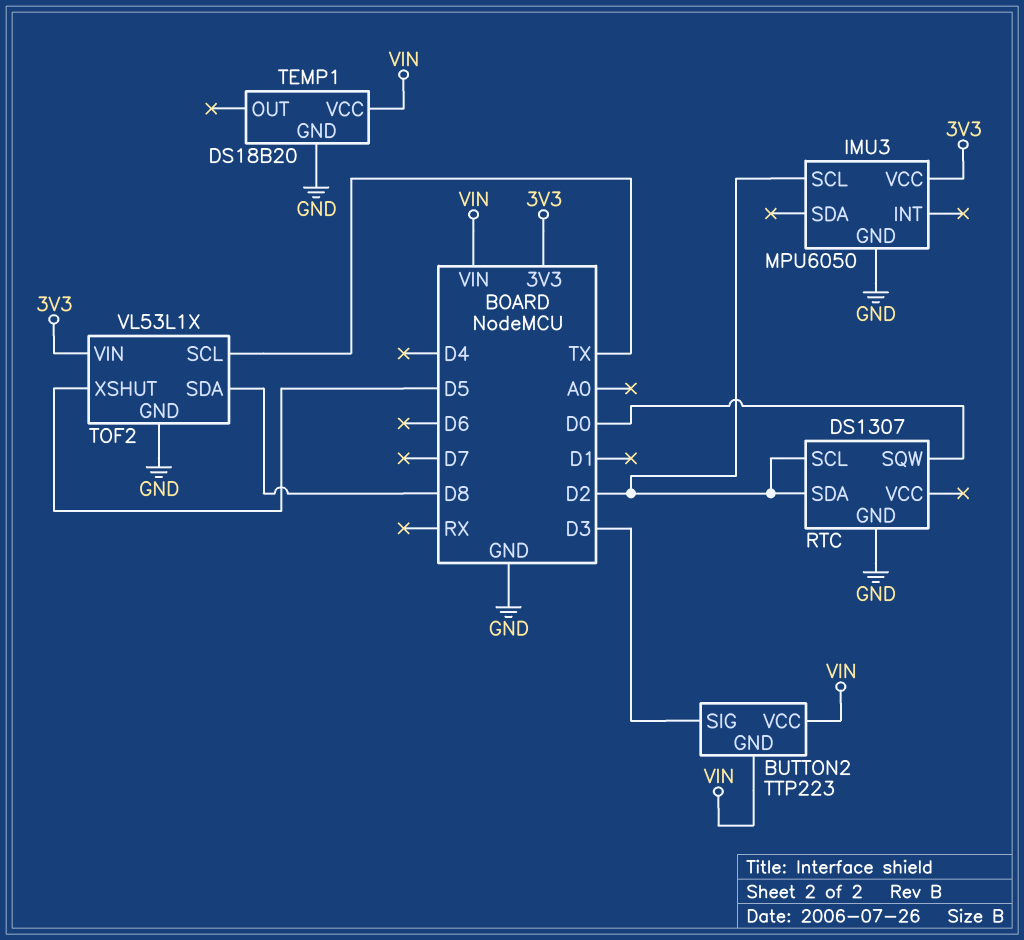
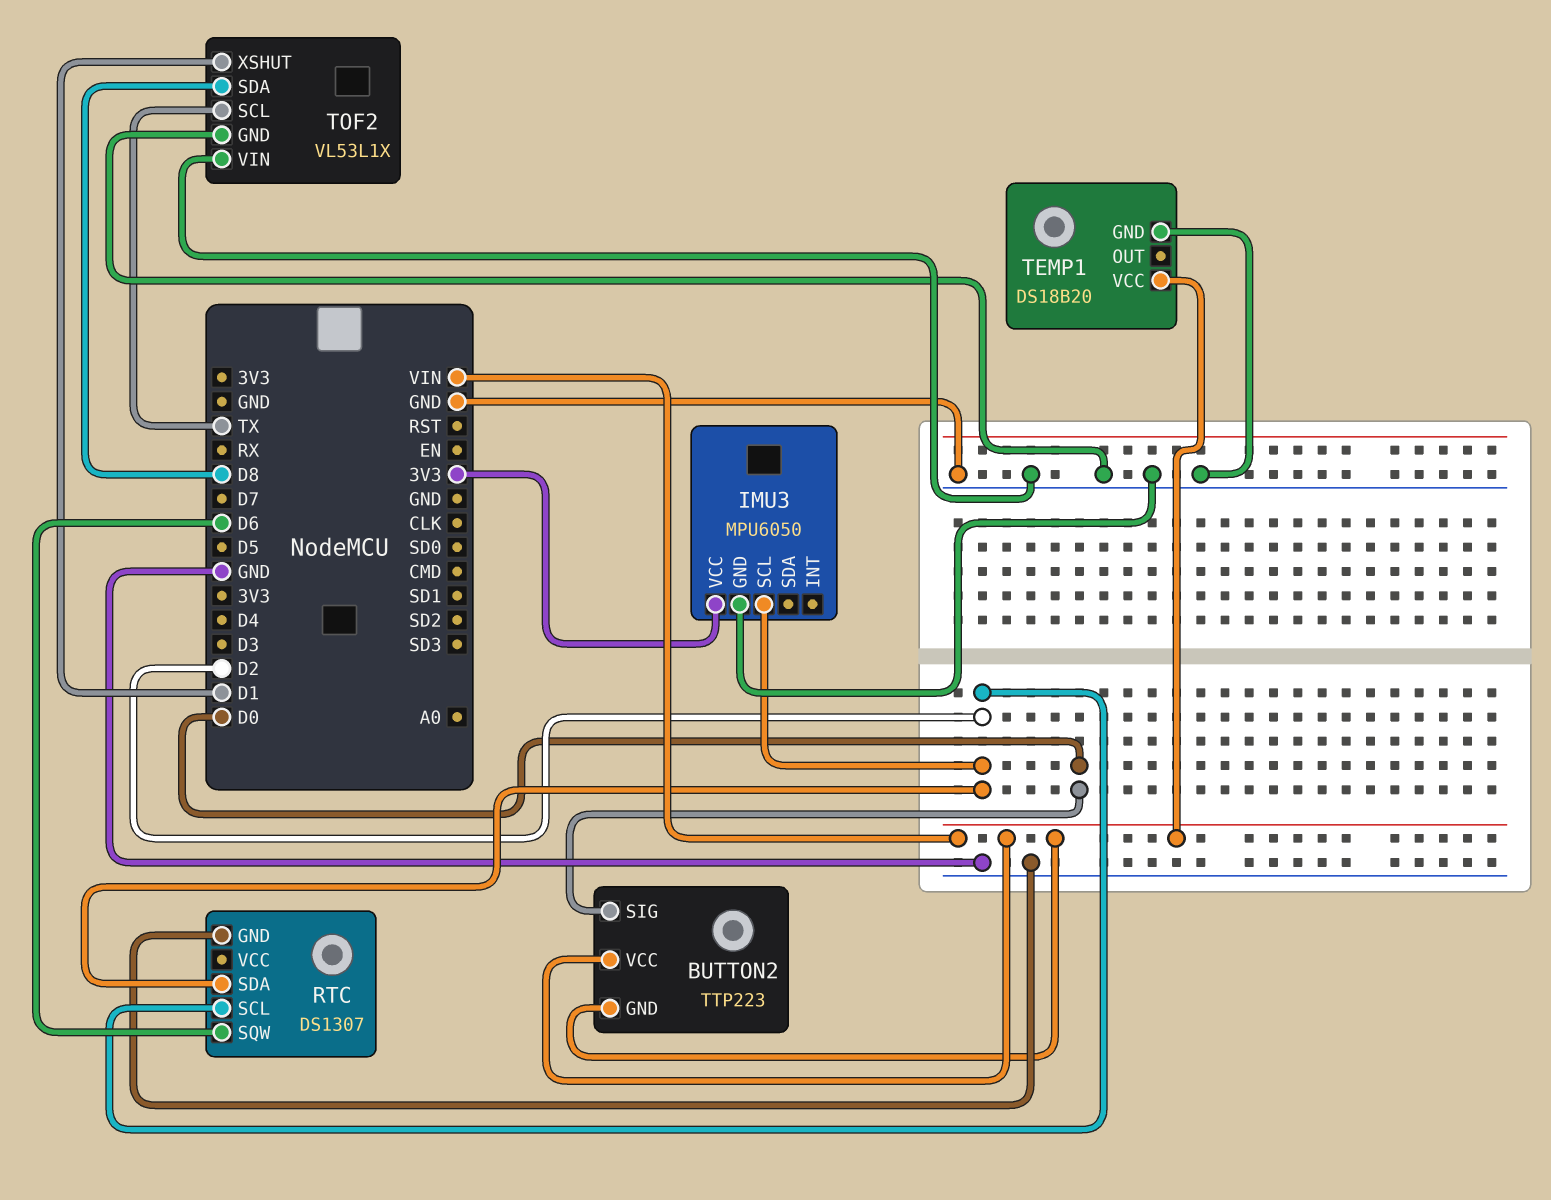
BUTTON2 pin SIG: D3 -> D0
RTC pin SQW: D0 -> D6
TOF2 pin VIN: 3V3 -> GND
TOF2 pin XSHUT: D5 -> D1

